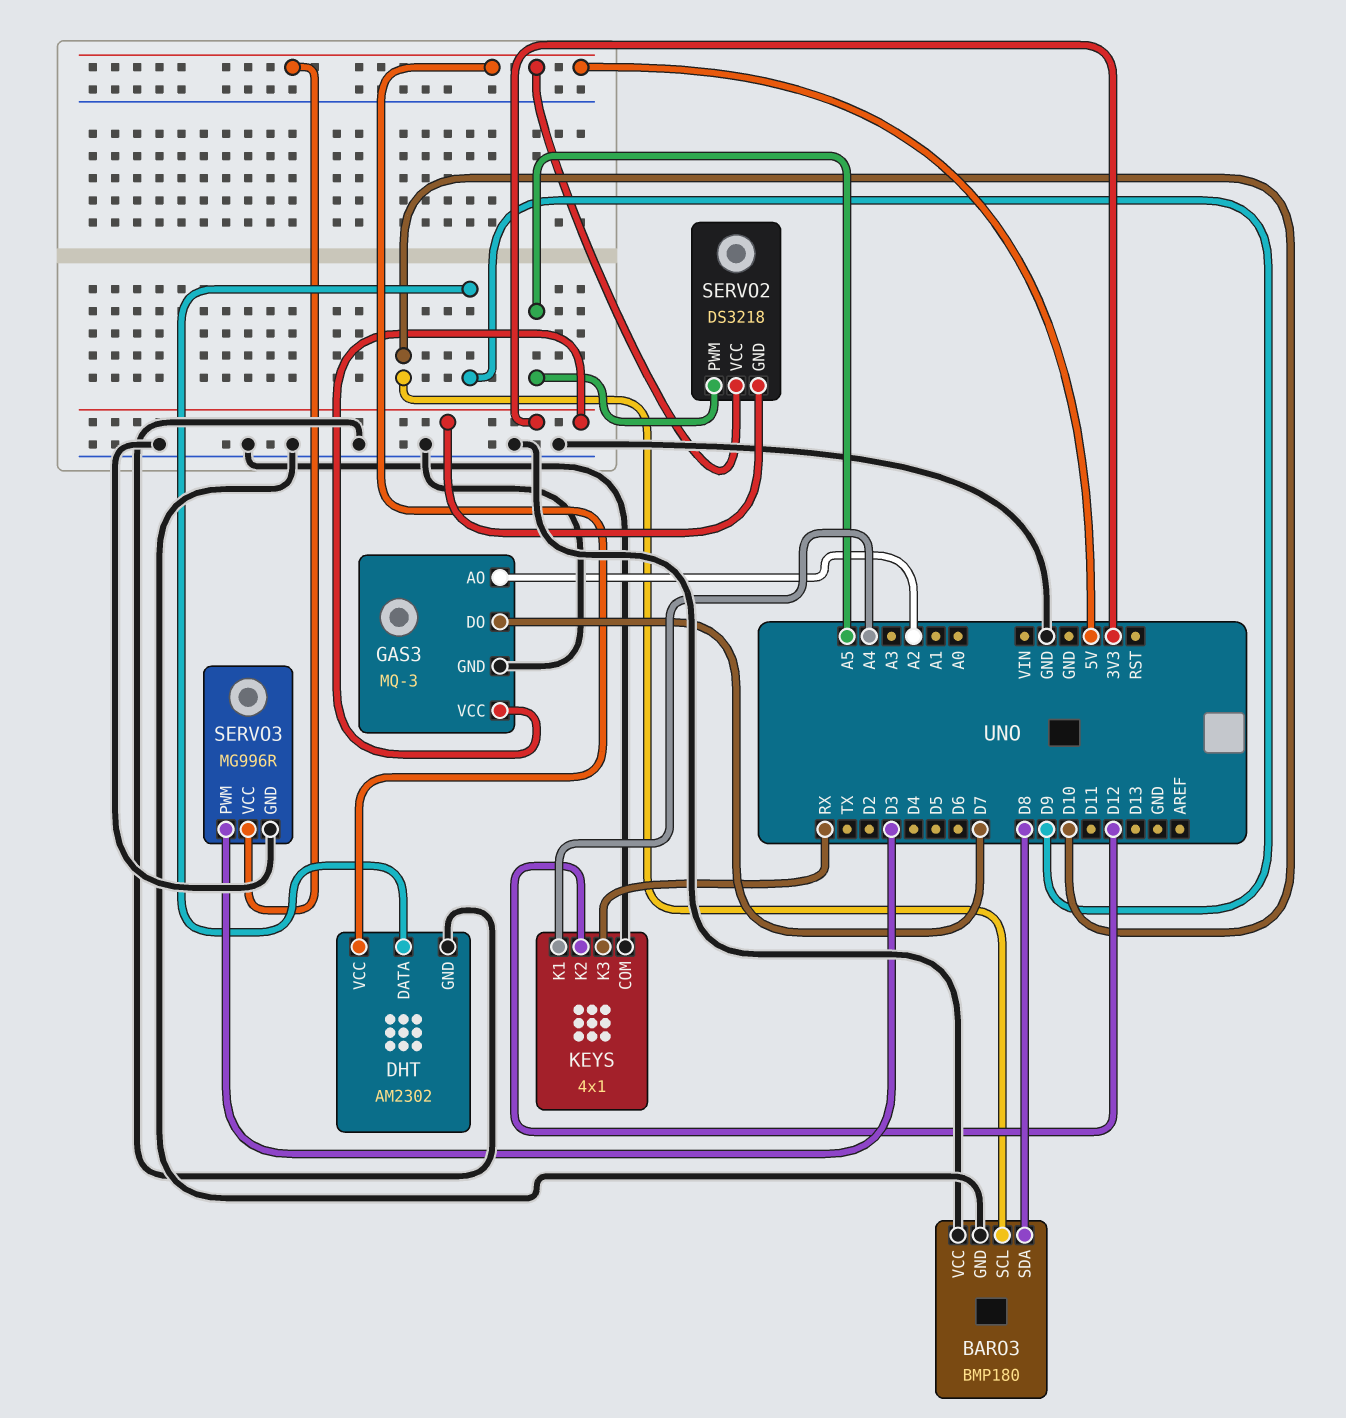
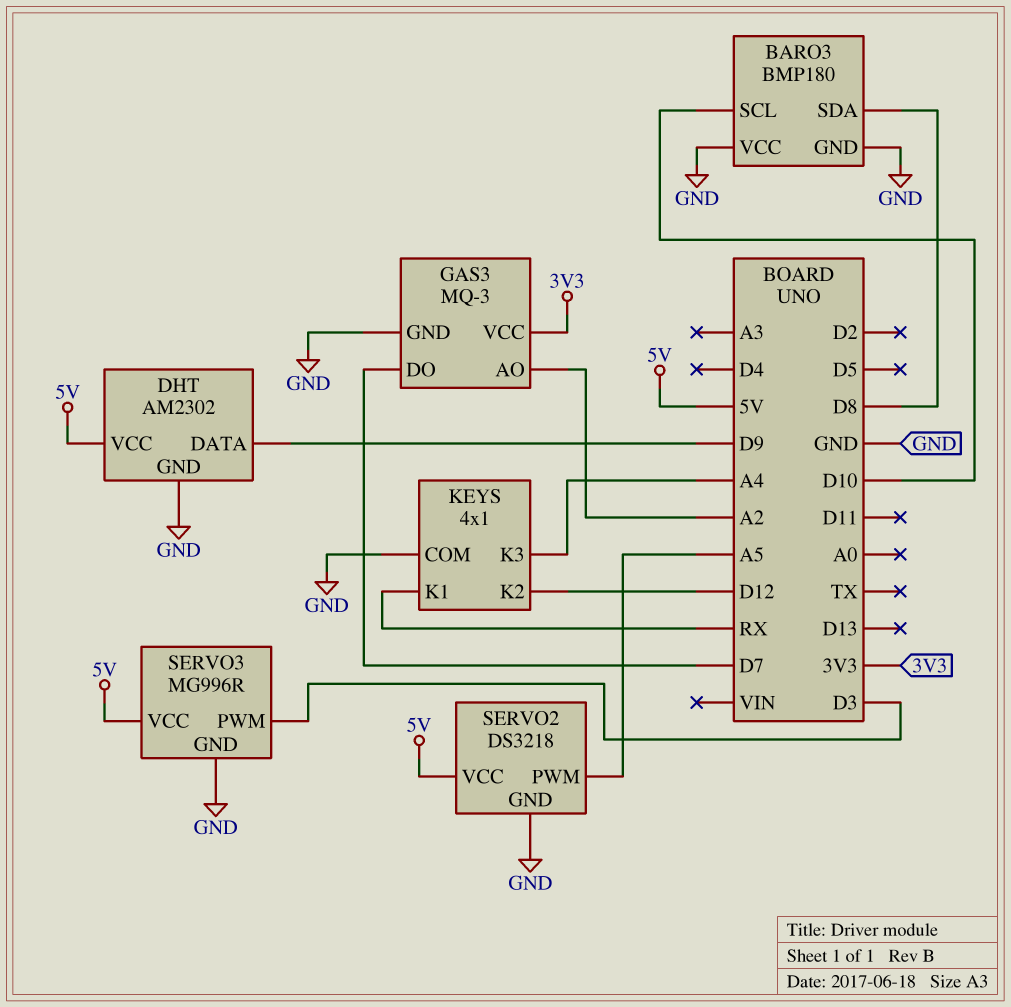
KEYS pin K1: A4 -> RX
KEYS pin K3: RX -> A4
SERVO2 pin GND: 3V3 -> GND

